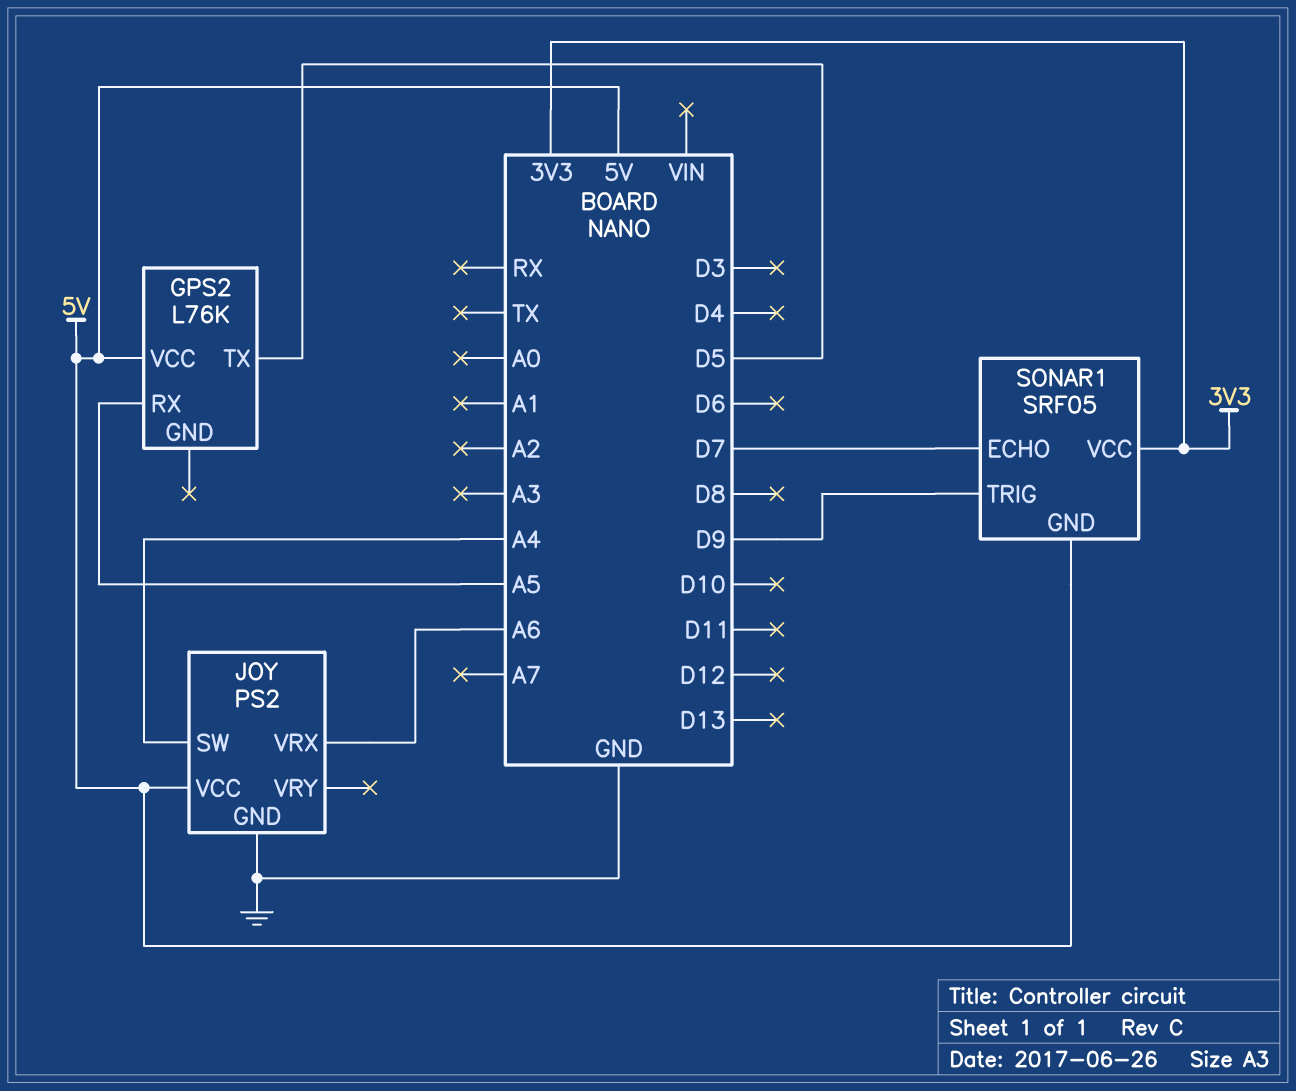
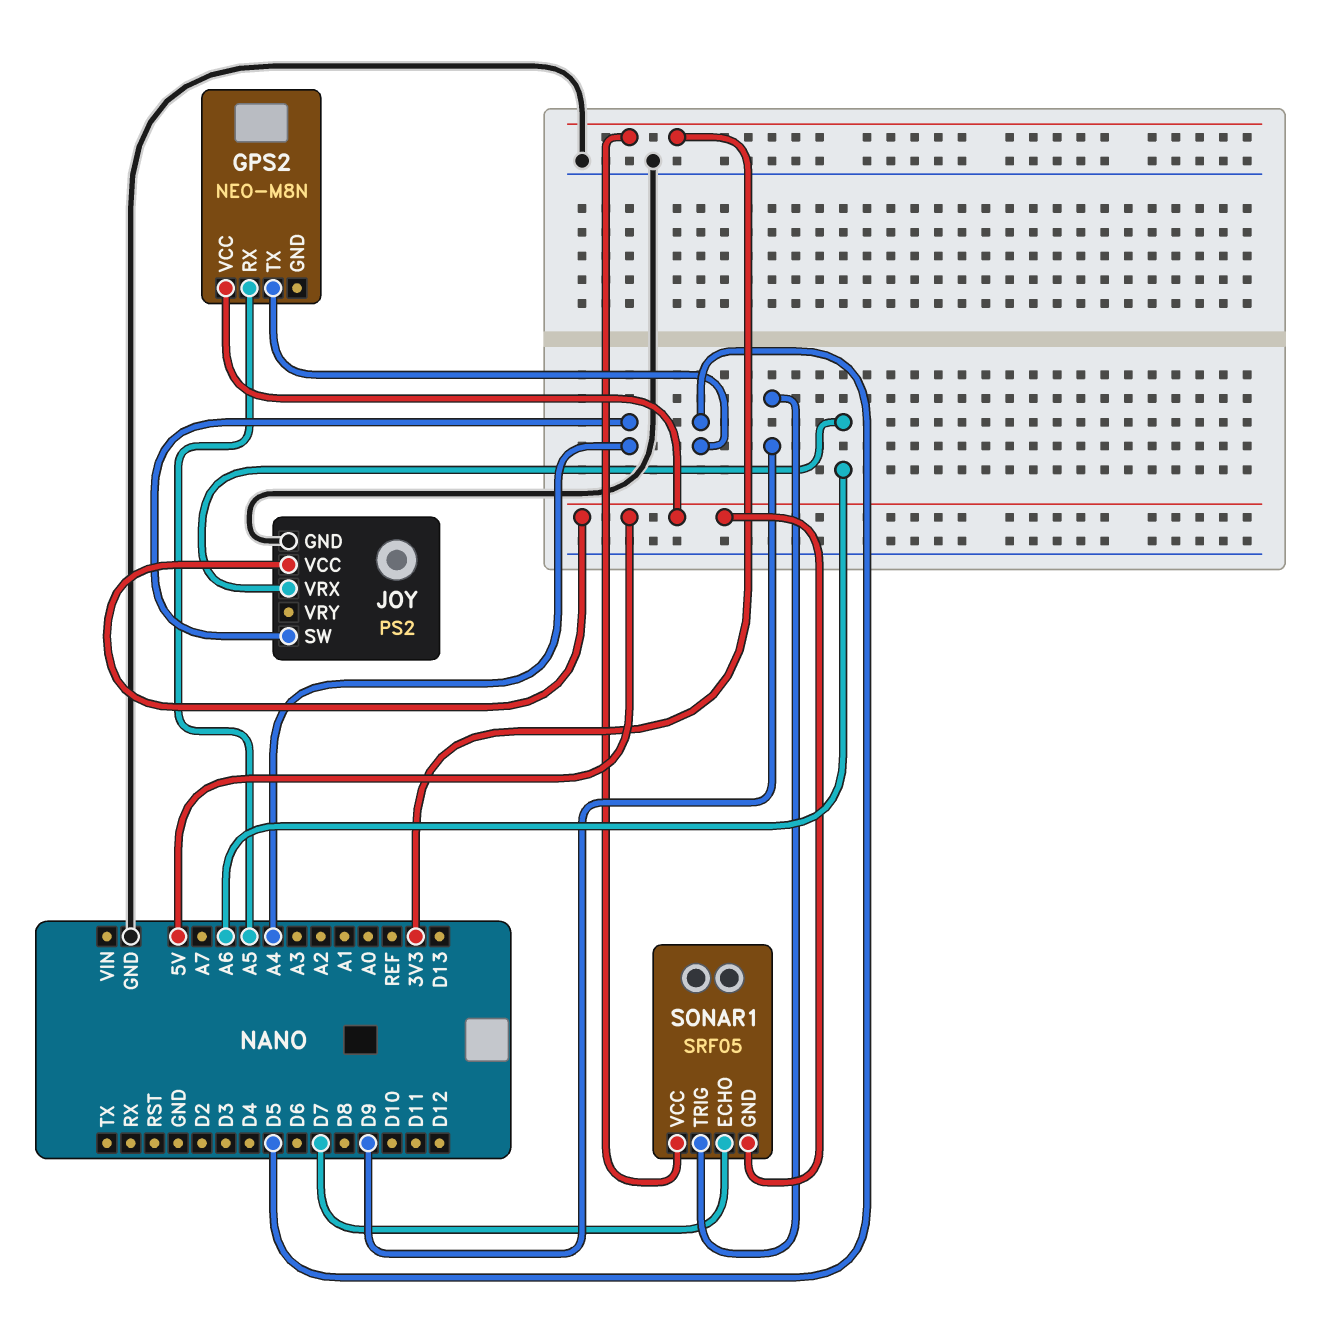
GPS2: L76K -> NEO-M8N

